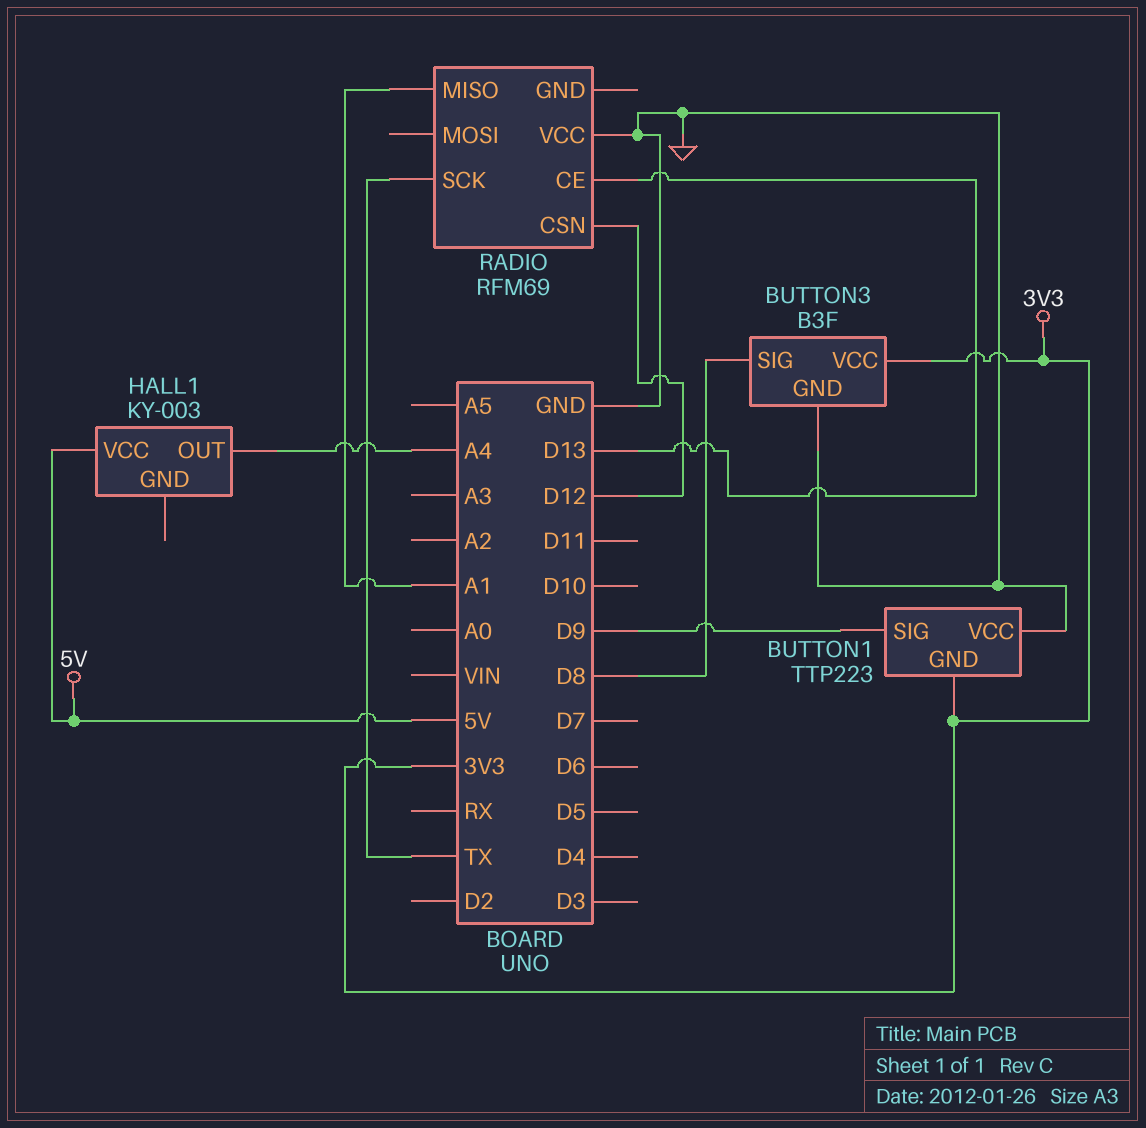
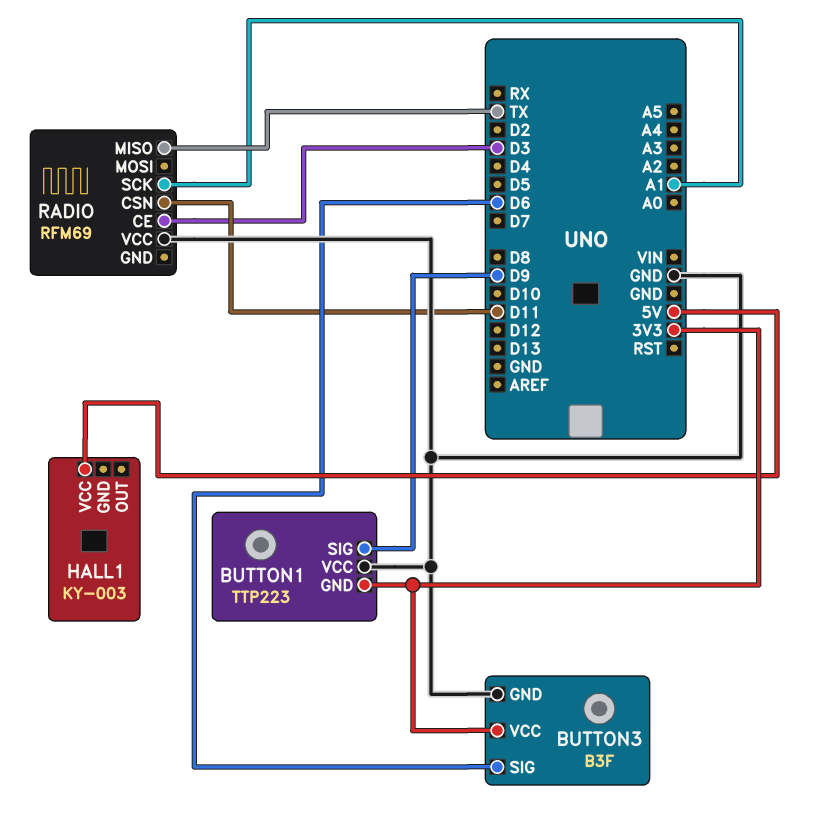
BUTTON3 pin SIG: D8 -> D6
HALL1 pin OUT: A4 -> none
RADIO pin CE: D13 -> D3
RADIO pin CSN: D12 -> D11
RADIO pin MISO: A1 -> TX
RADIO pin SCK: TX -> A1

